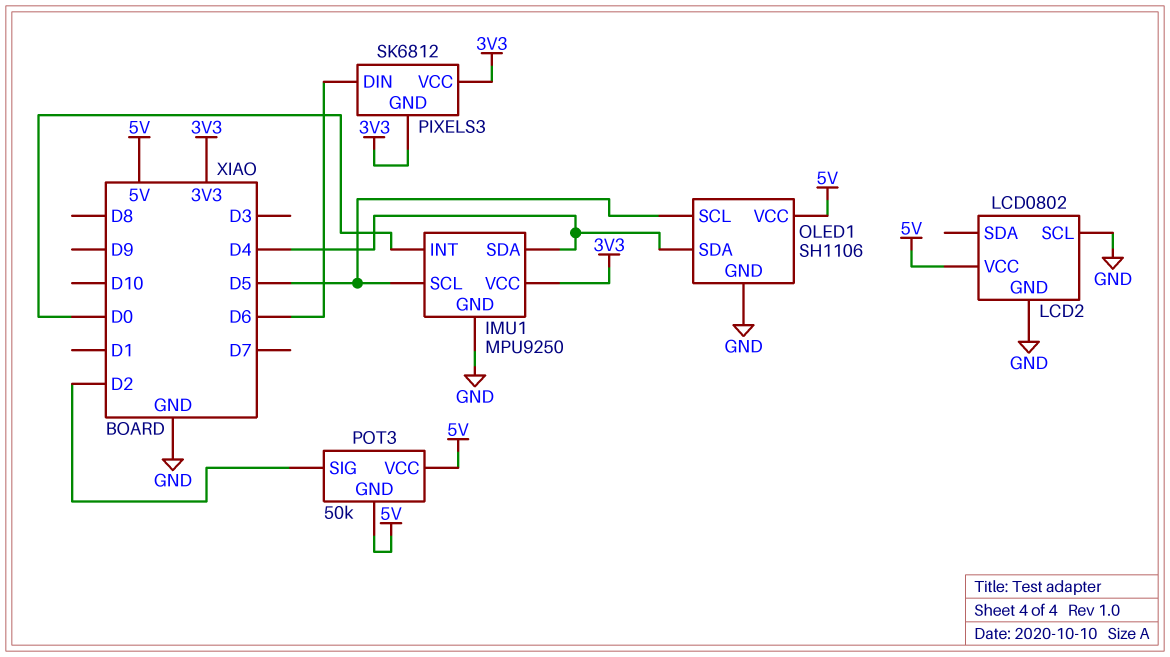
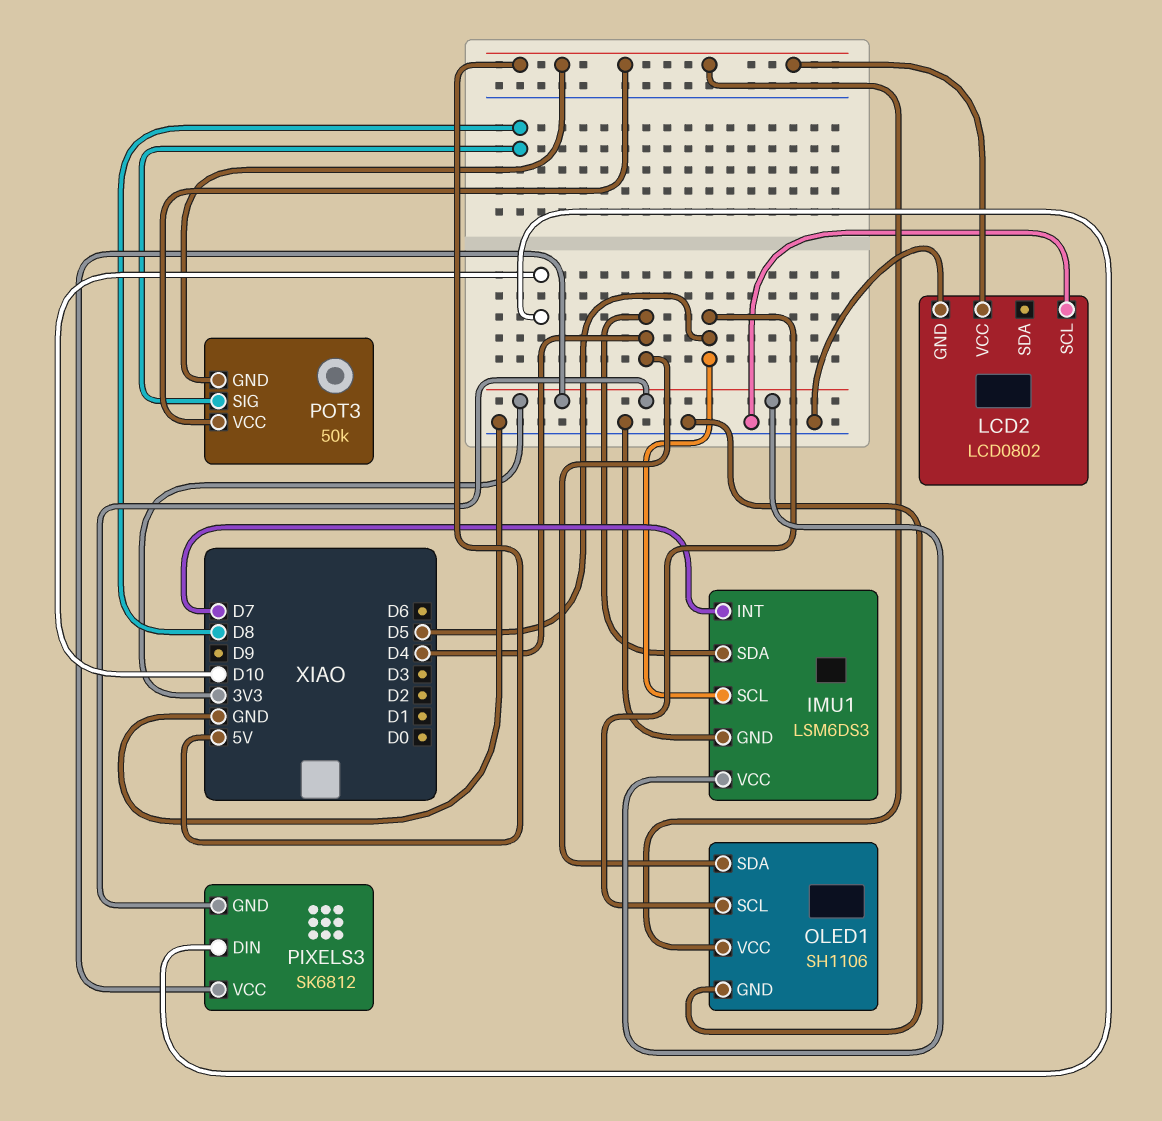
IMU1: MPU9250 -> LSM6DS3
IMU1 pin INT: D0 -> D7
PIXELS3 pin DIN: D6 -> D10
POT3 pin SIG: D2 -> D8

